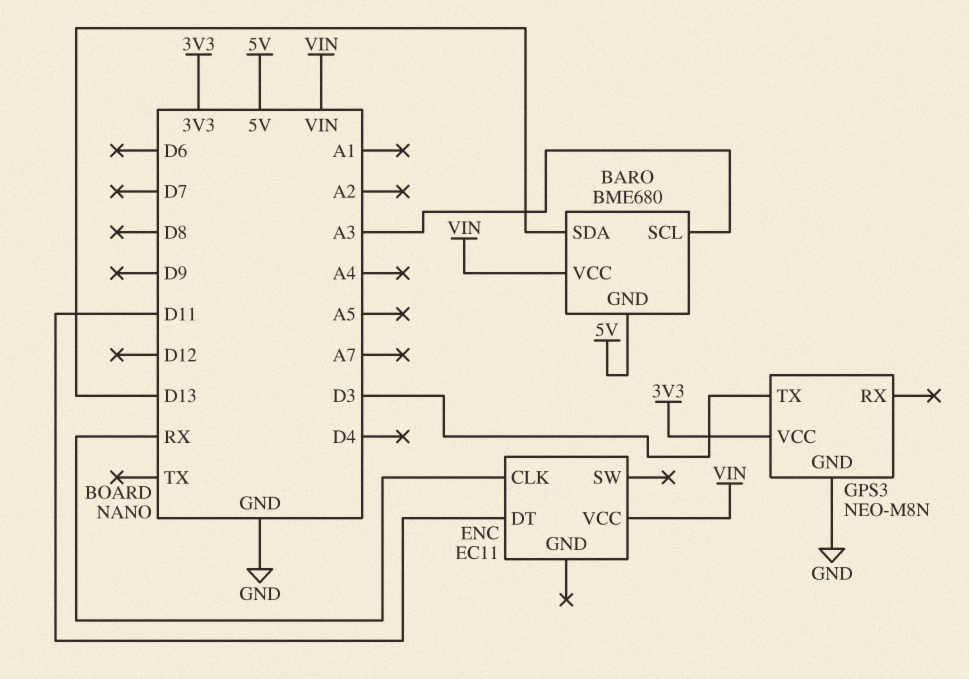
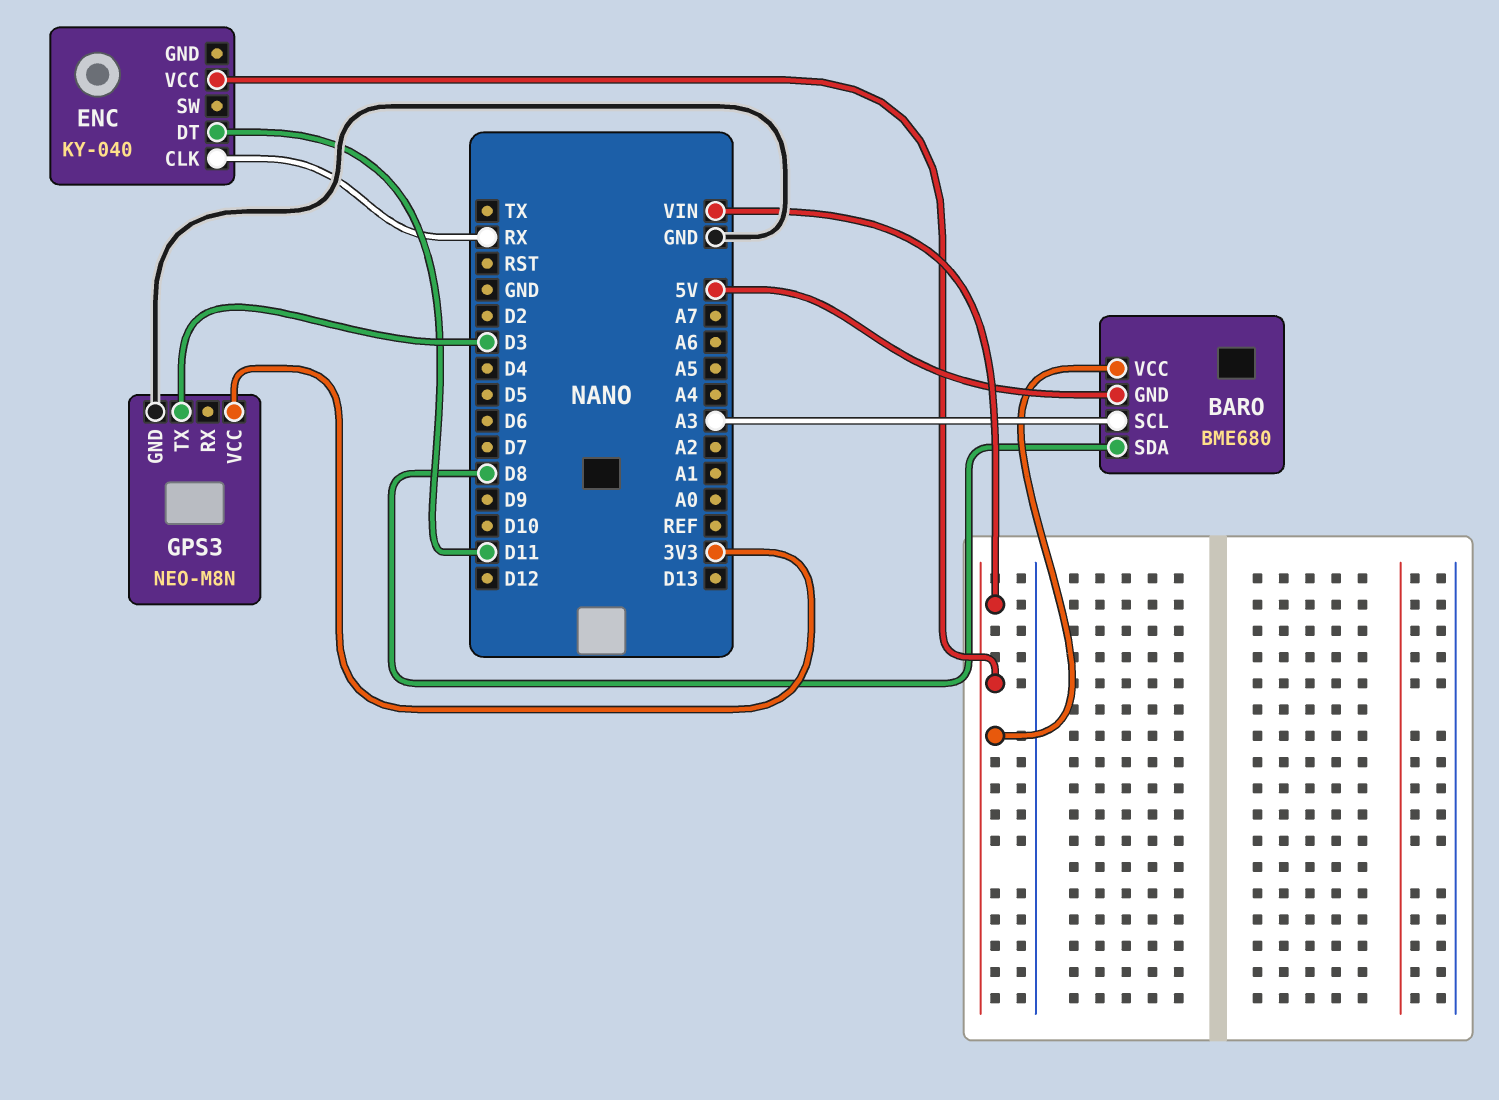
BARO pin SDA: D13 -> D8
ENC: EC11 -> KY-040

